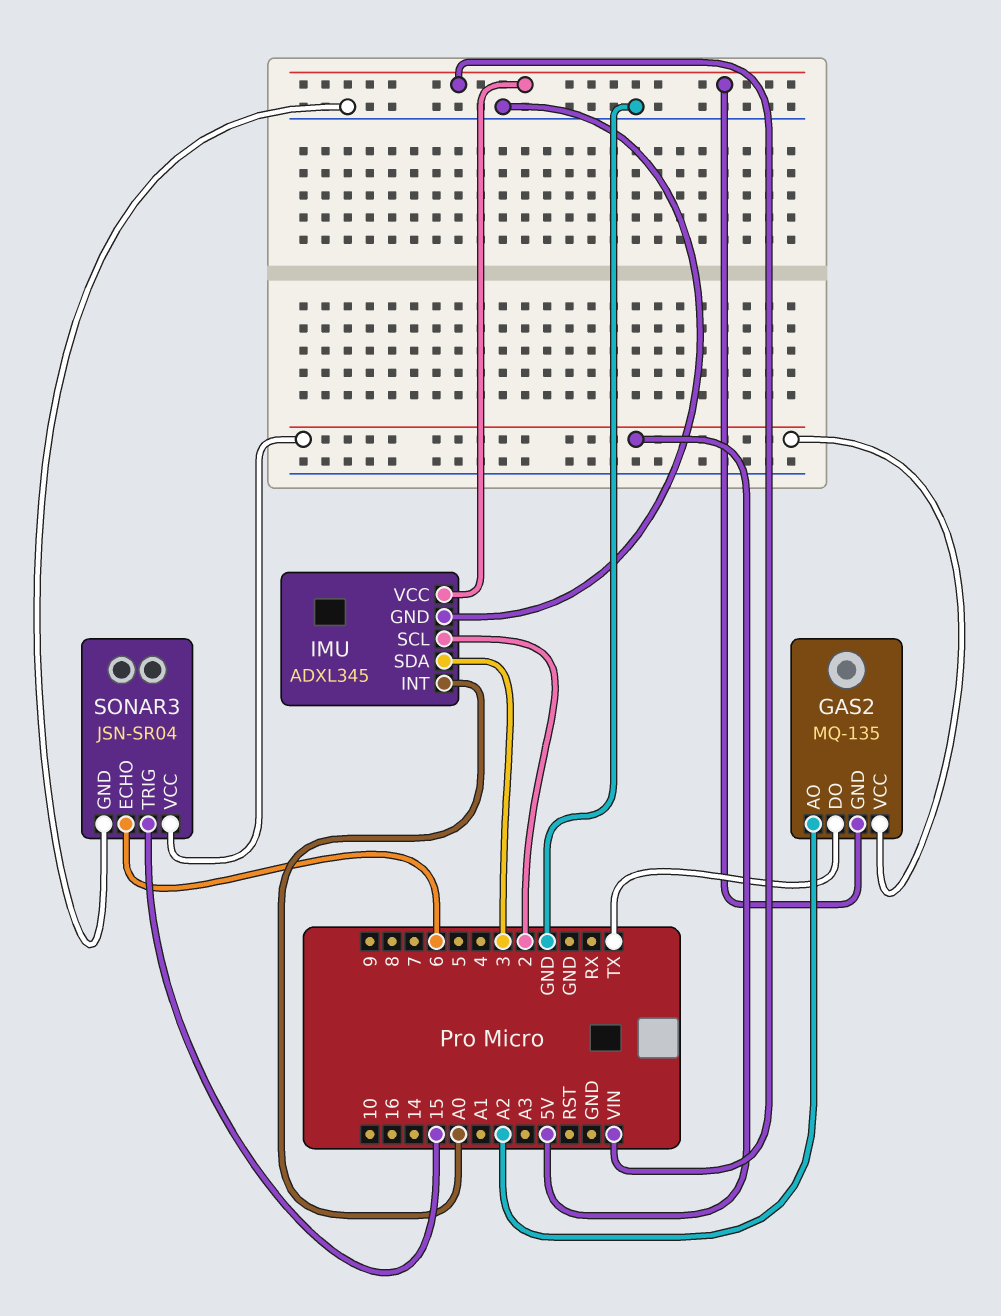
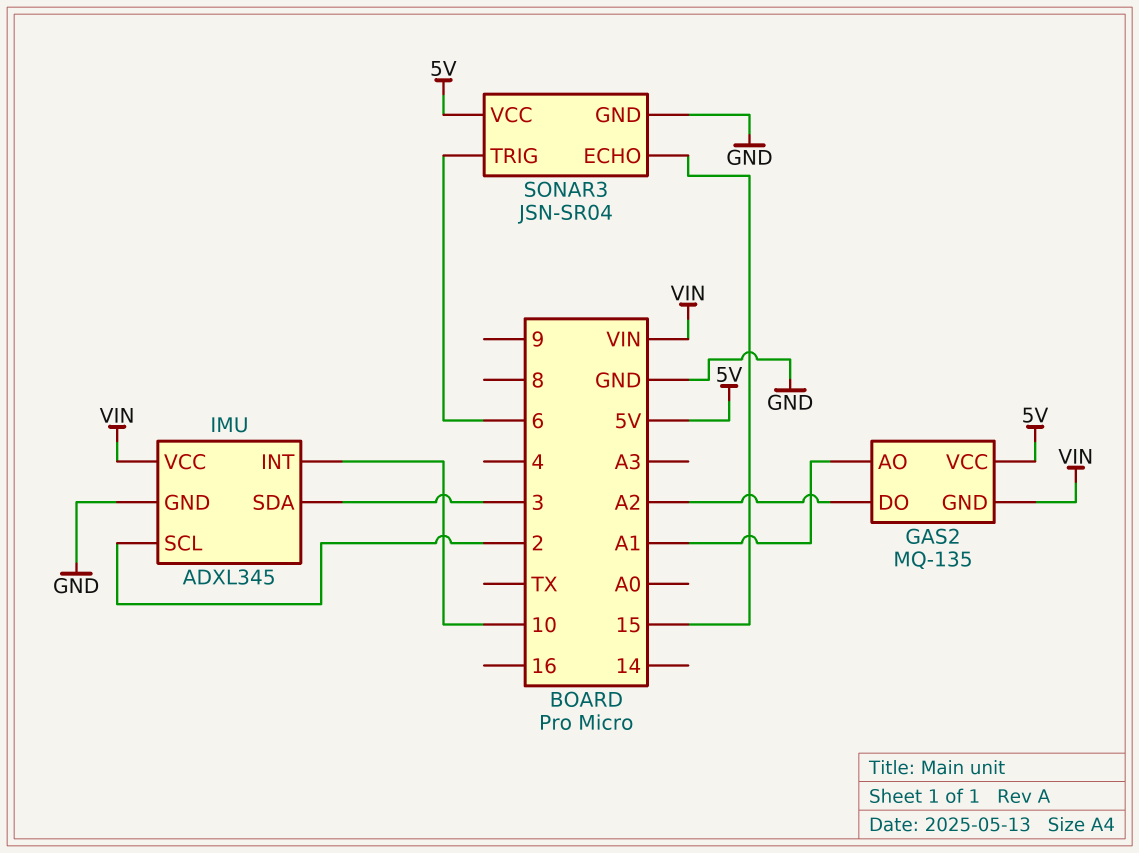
GAS2 pin AO: A2 -> A1
GAS2 pin DO: TX -> A2
IMU pin INT: A0 -> 10
SONAR3 pin ECHO: 6 -> 15
SONAR3 pin TRIG: 15 -> 6

